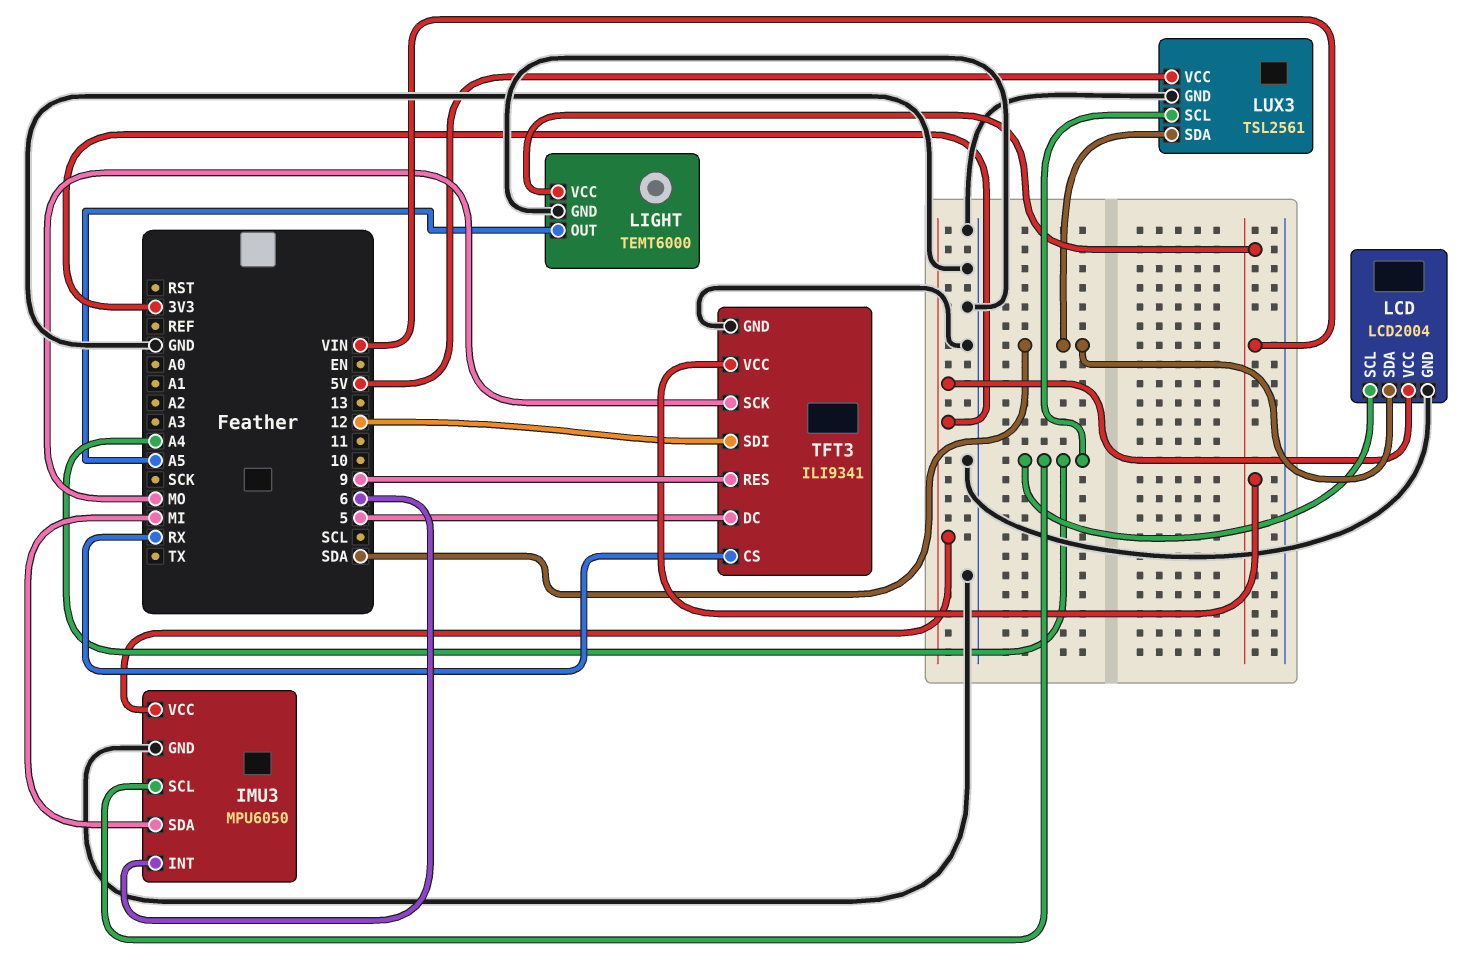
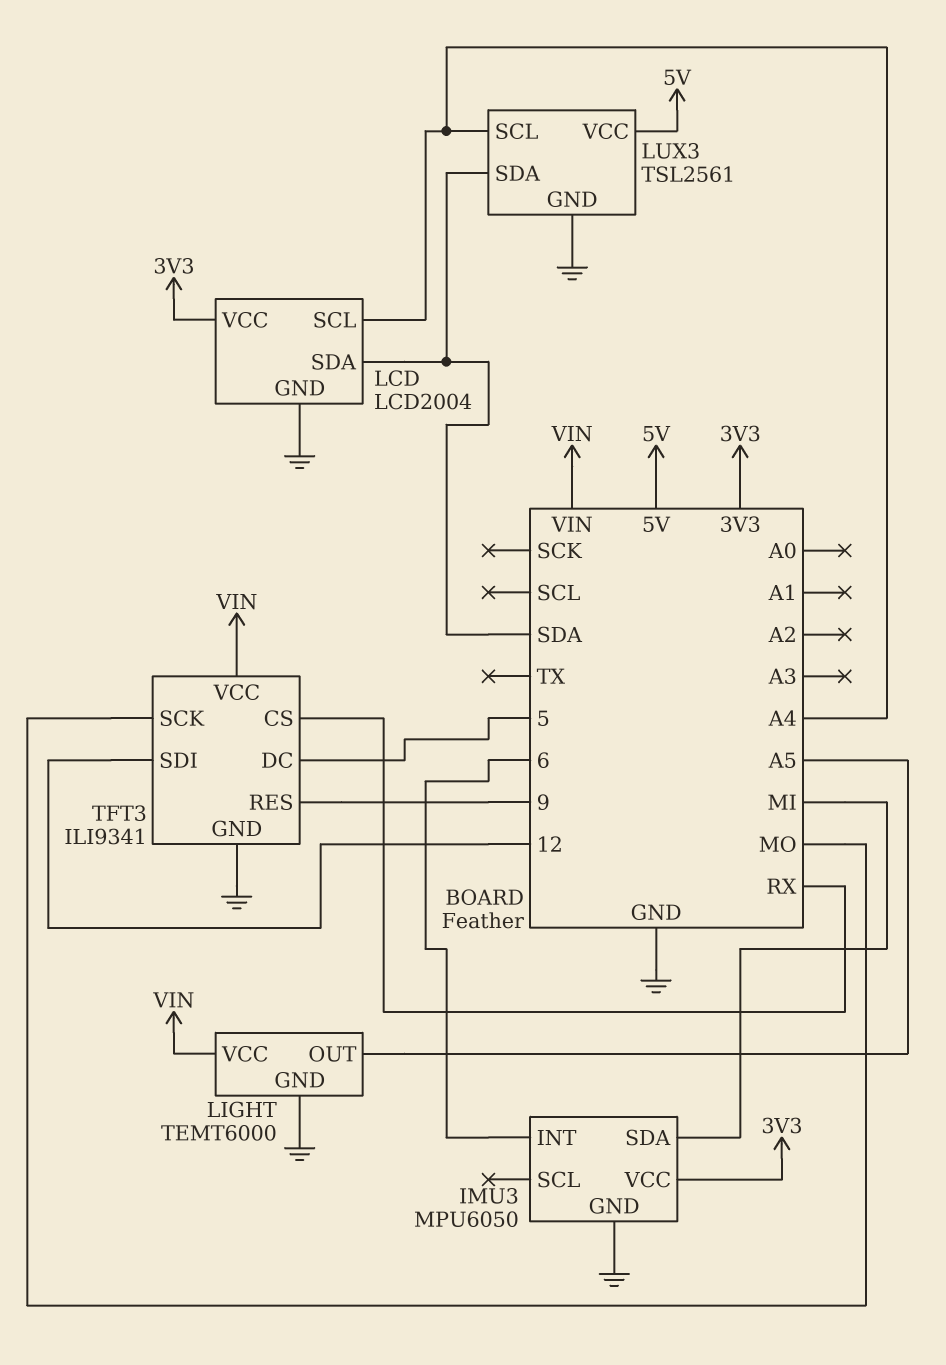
IMU3 pin SCL: A4 -> none

